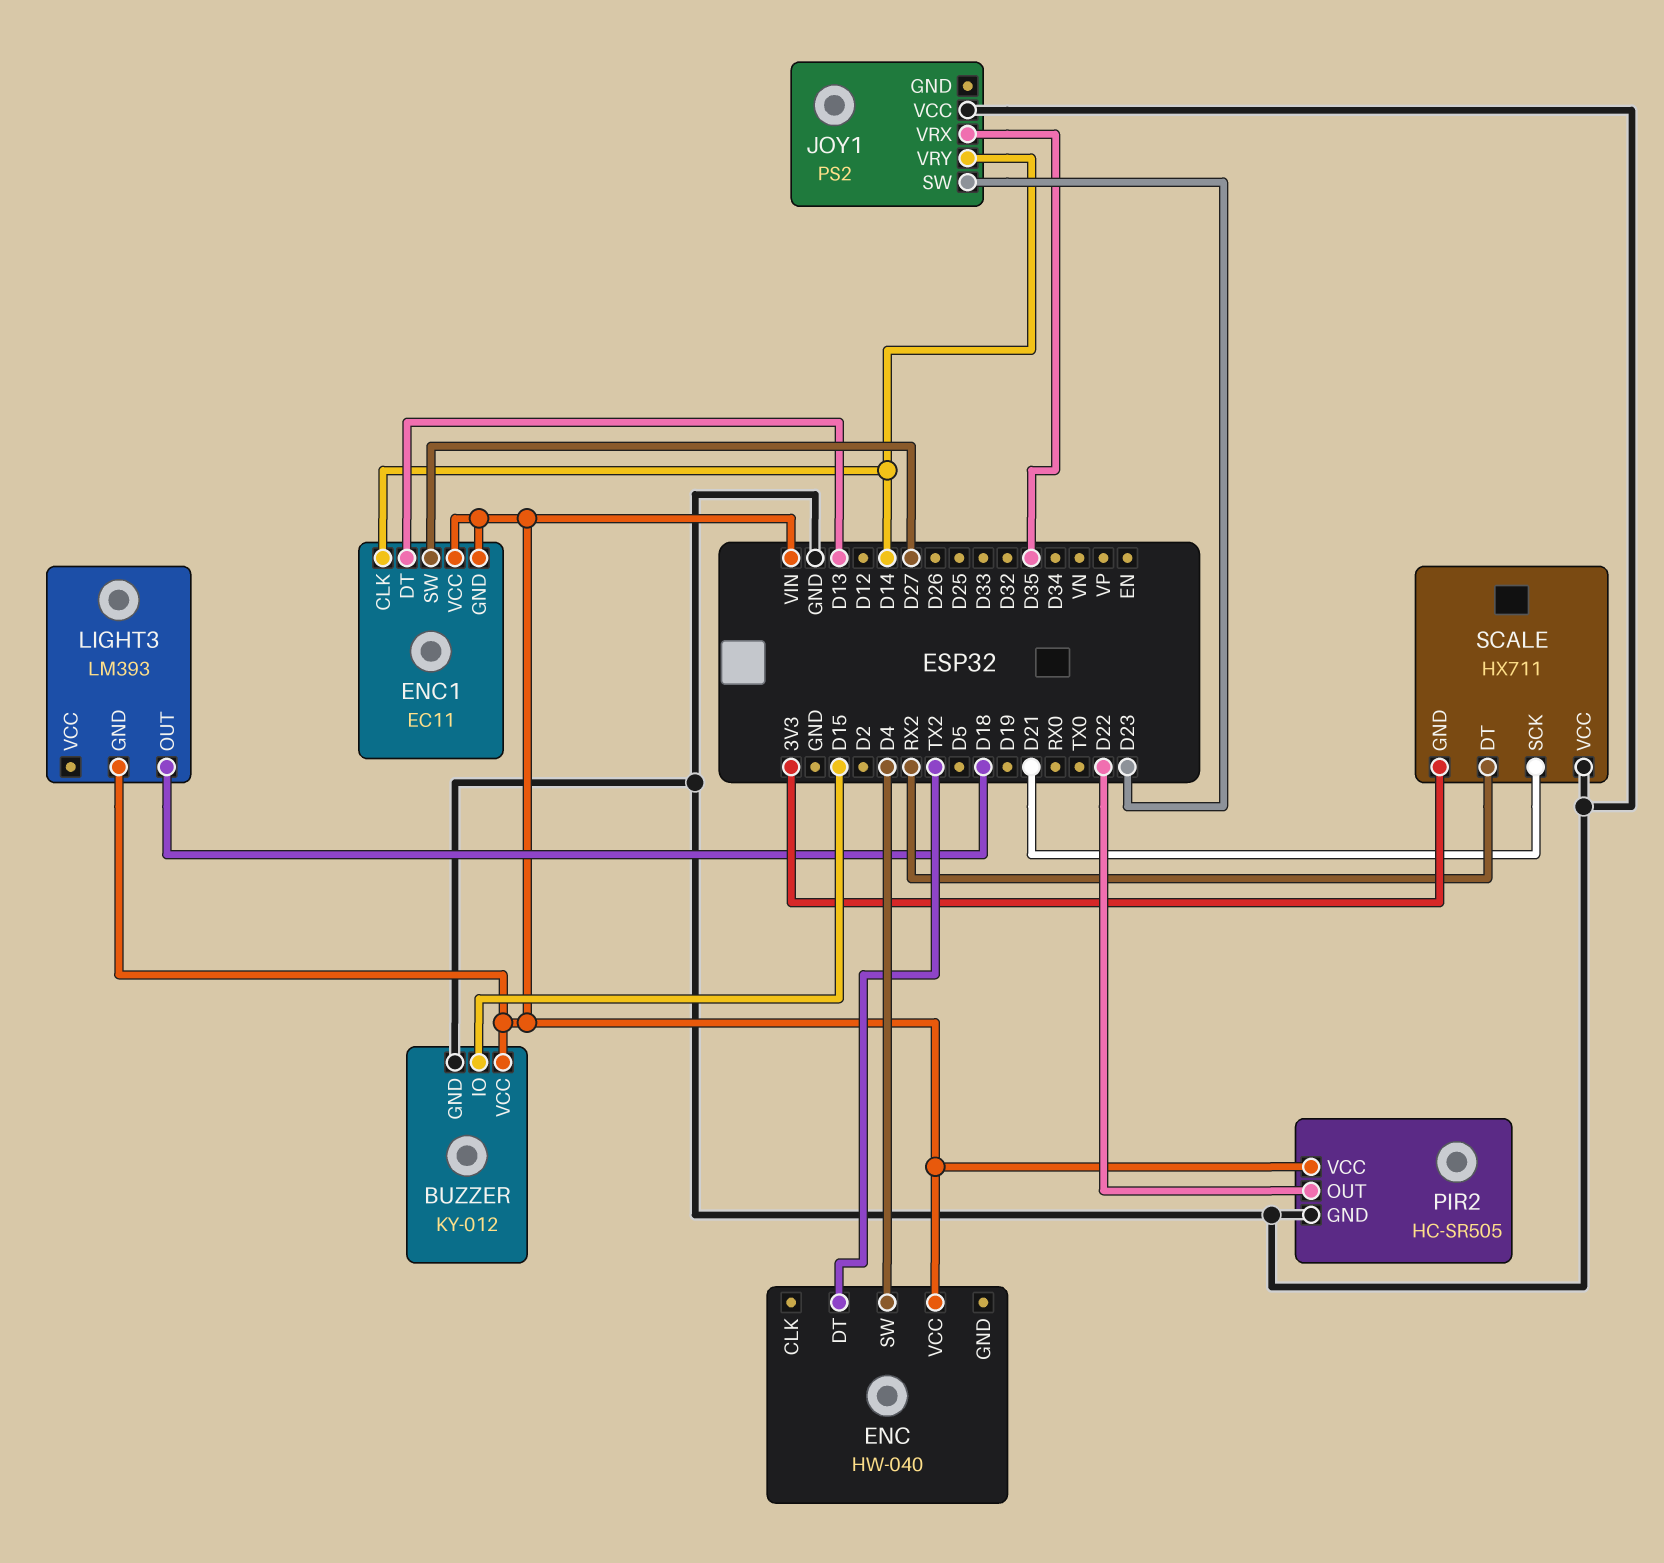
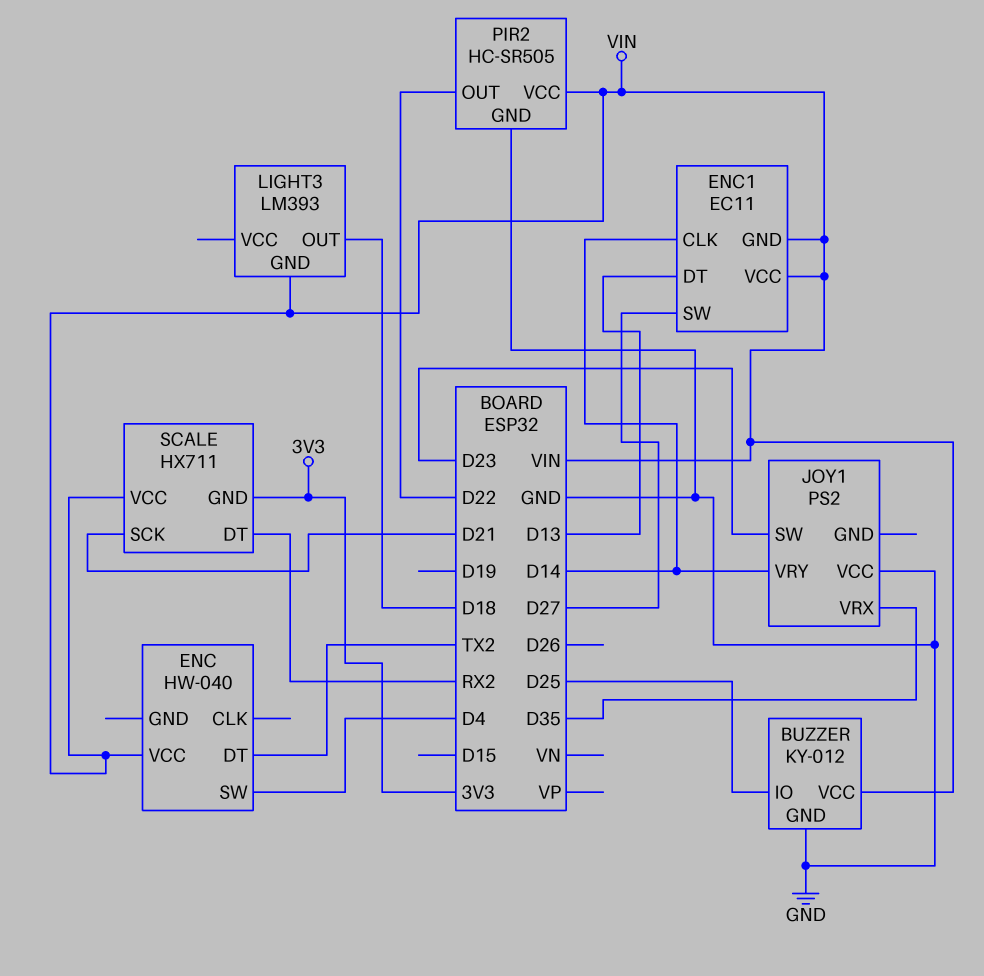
BUZZER pin IO: D15 -> D25
SCALE pin VCC: GND -> VIN

